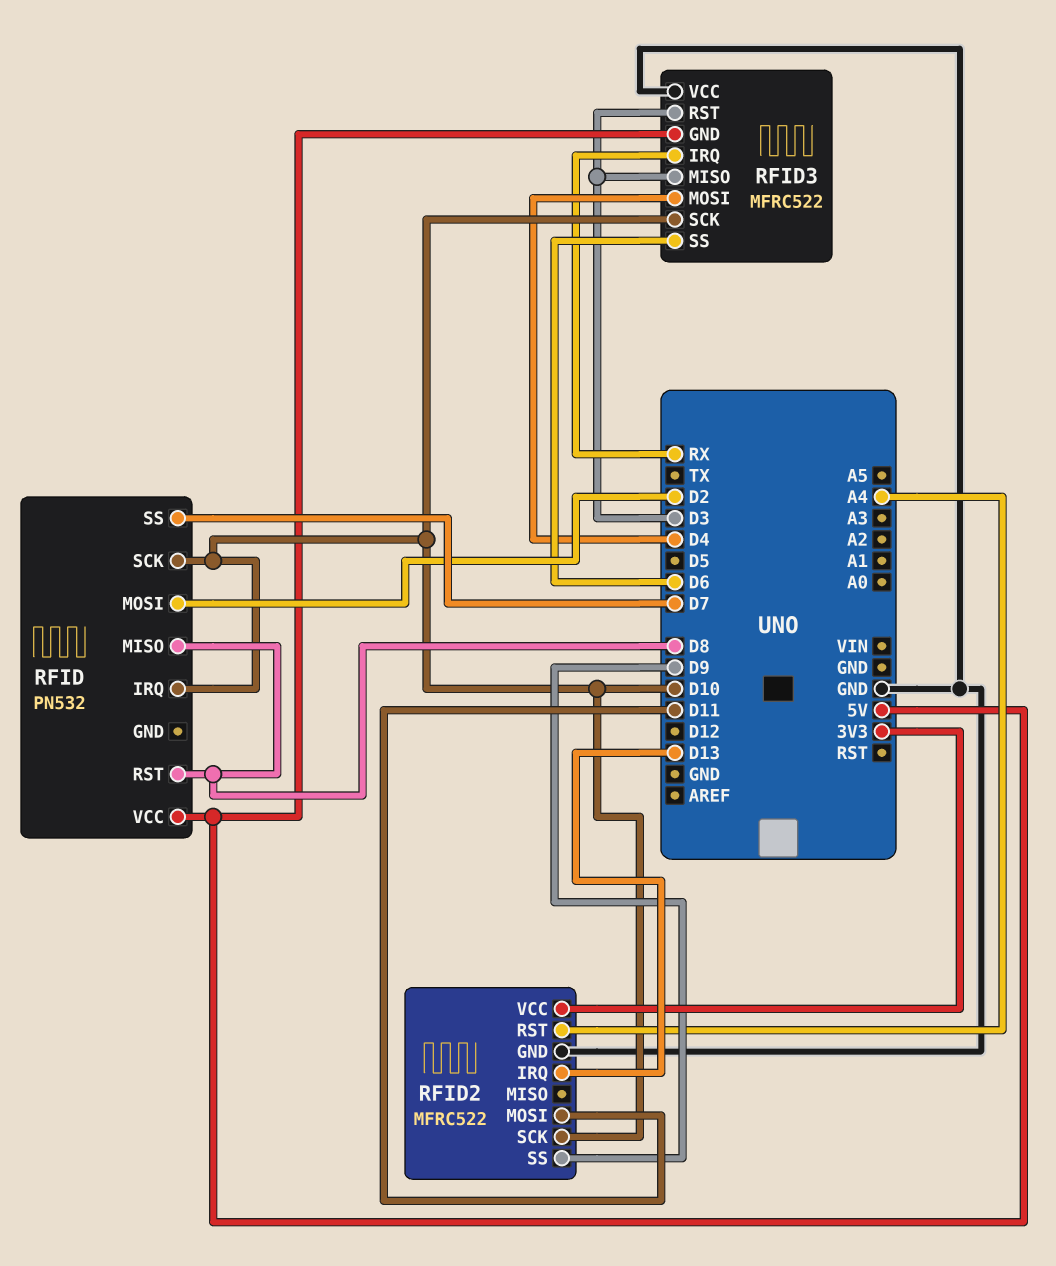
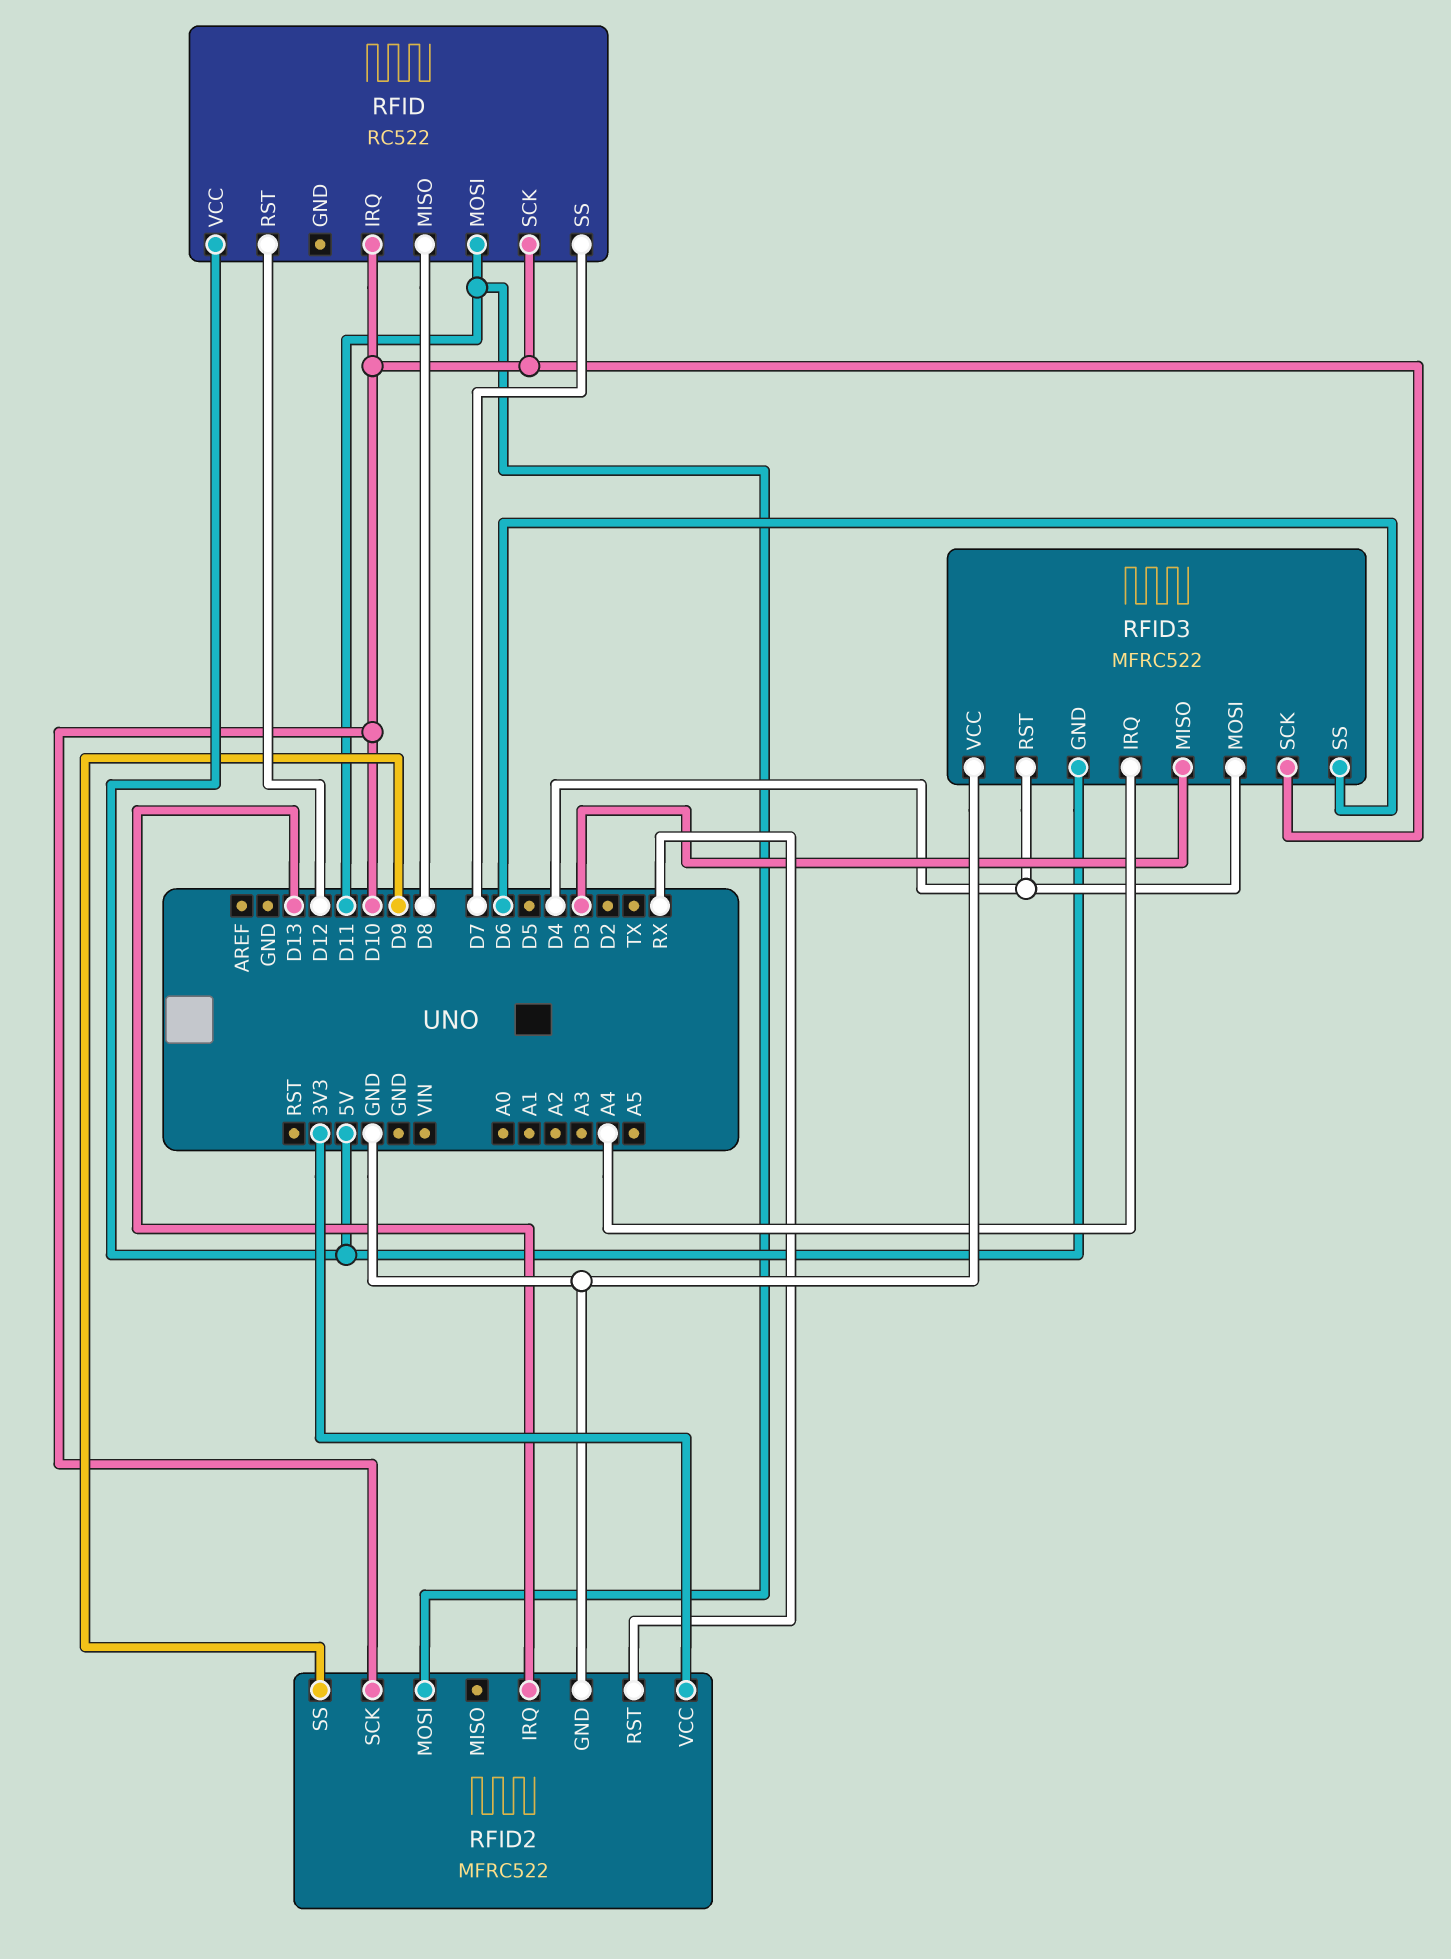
RFID: PN532 -> RC522
RFID pin MOSI: D2 -> D11
RFID pin RST: D8 -> D12
RFID2 pin RST: A4 -> RX
RFID3 pin IRQ: RX -> A4
RFID3 pin RST: D3 -> D4

